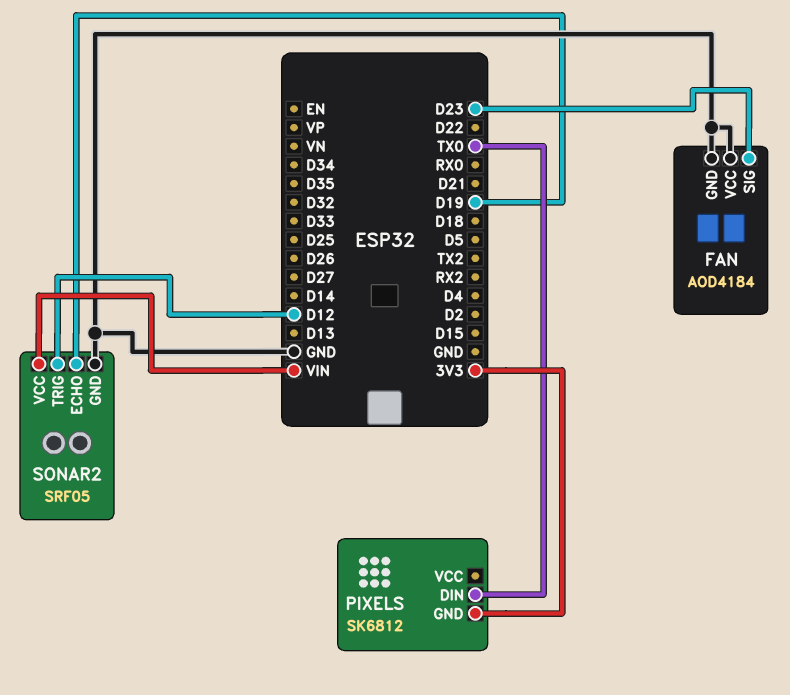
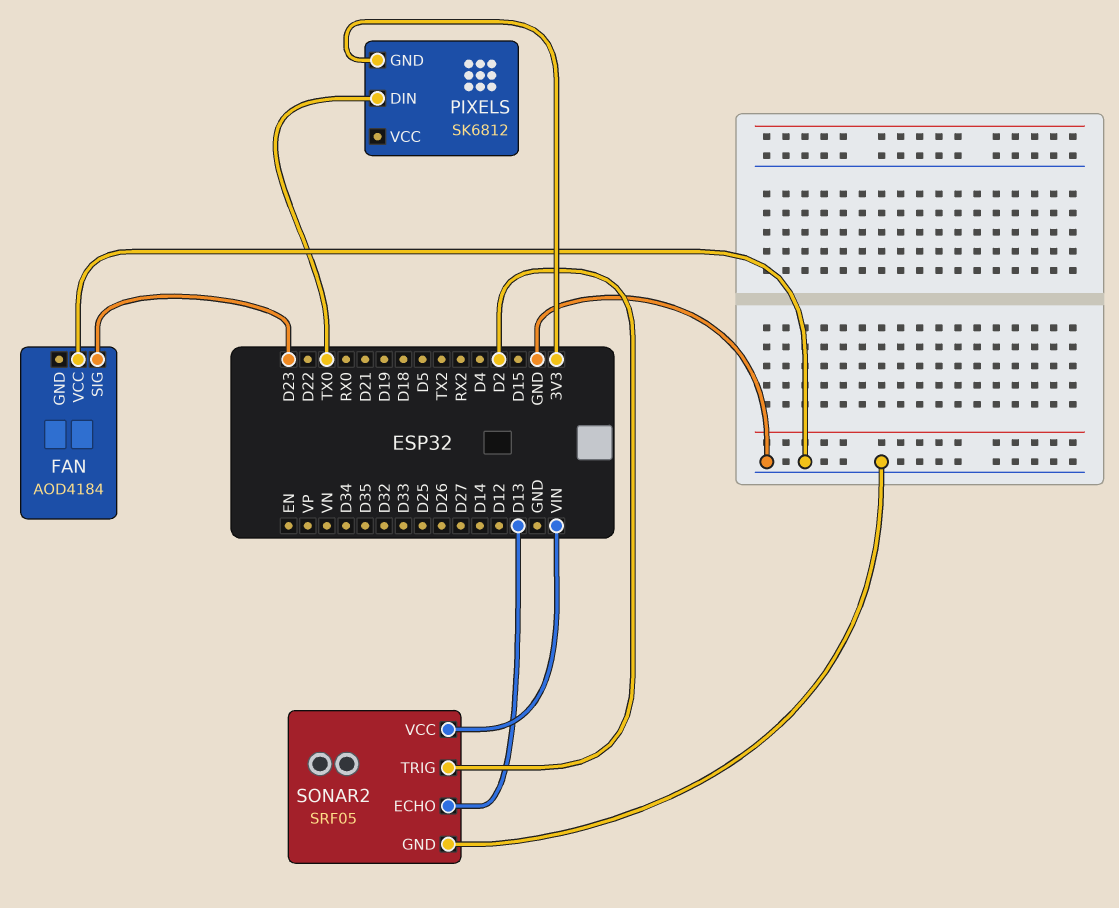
FAN pin GND: GND -> none
SONAR2 pin ECHO: D19 -> D13
SONAR2 pin TRIG: D12 -> D2

